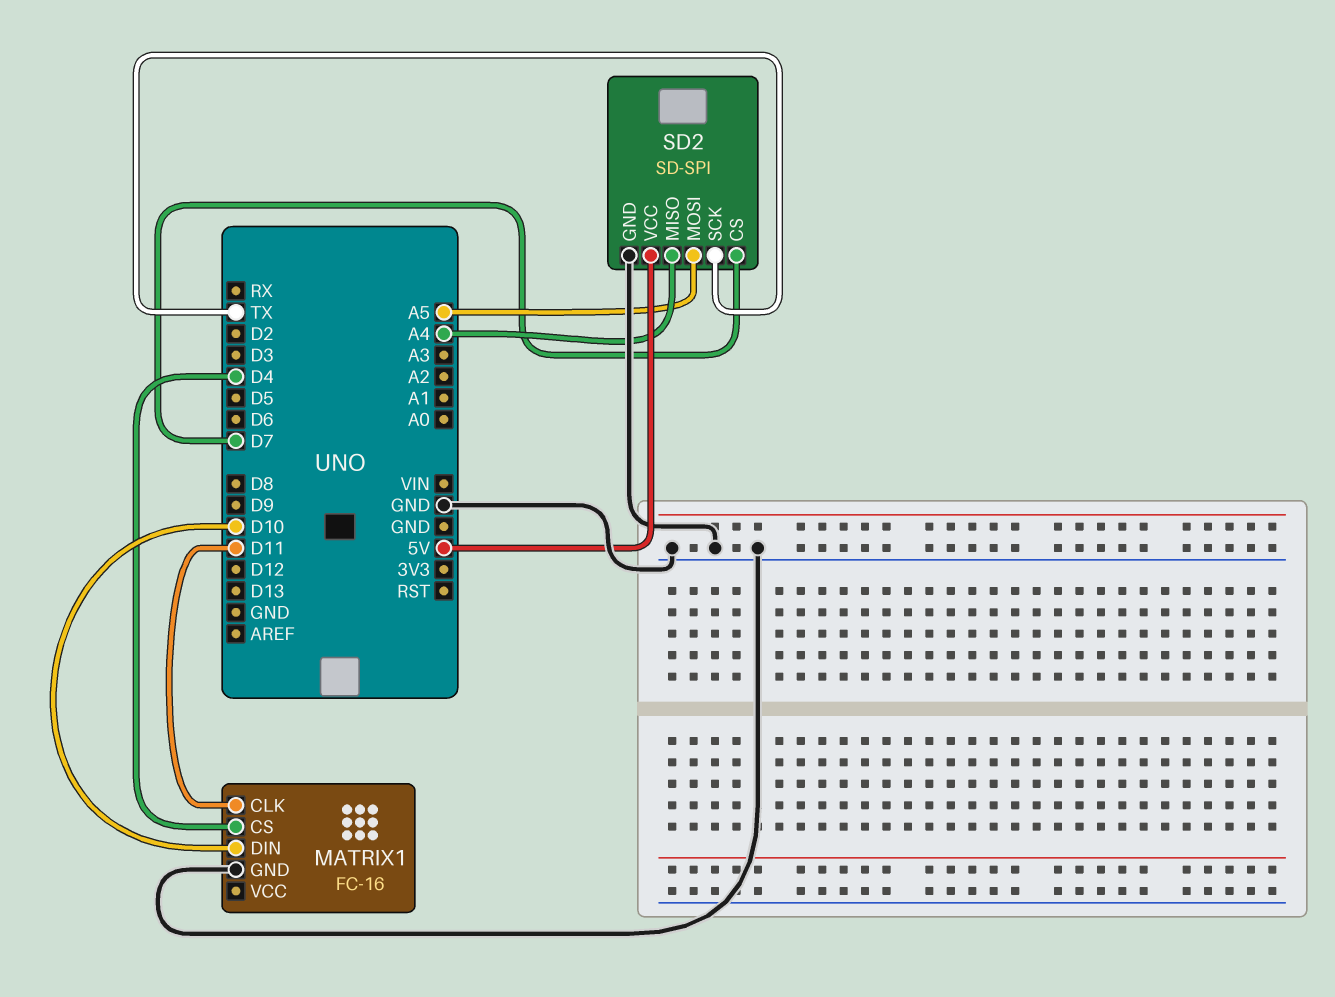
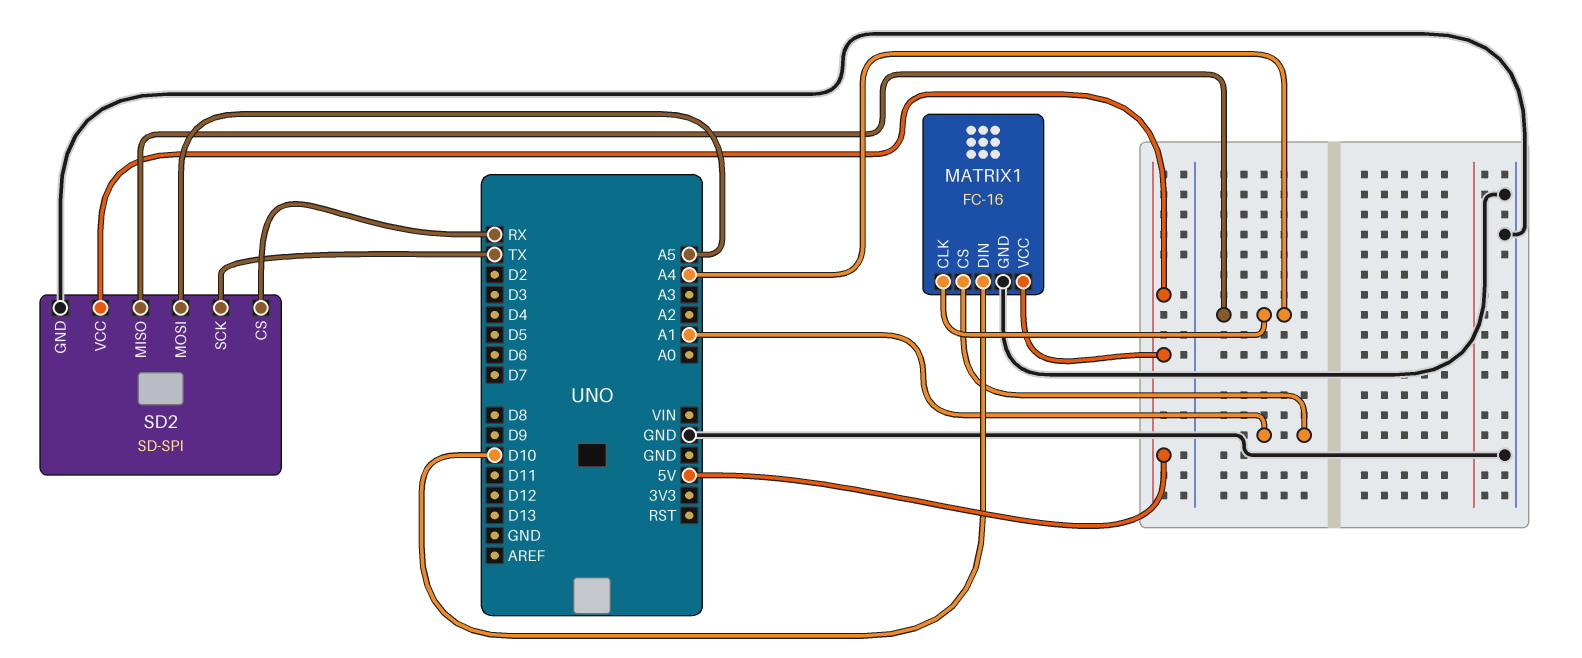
MATRIX1 pin CLK: D11 -> A4
MATRIX1 pin CS: D4 -> A1
MATRIX1 pin VCC: none -> 5V
SD2 pin CS: D7 -> RX

